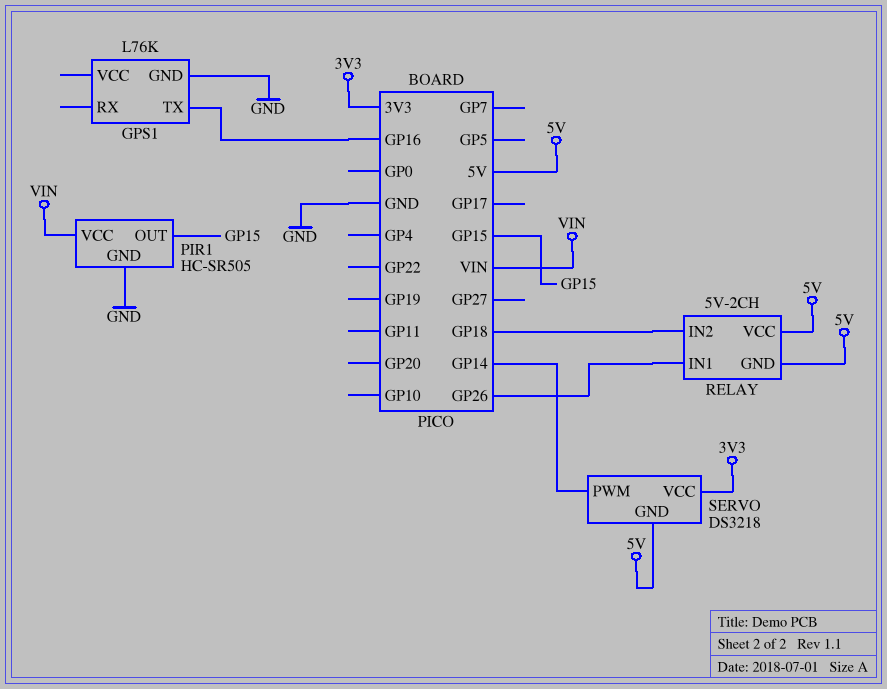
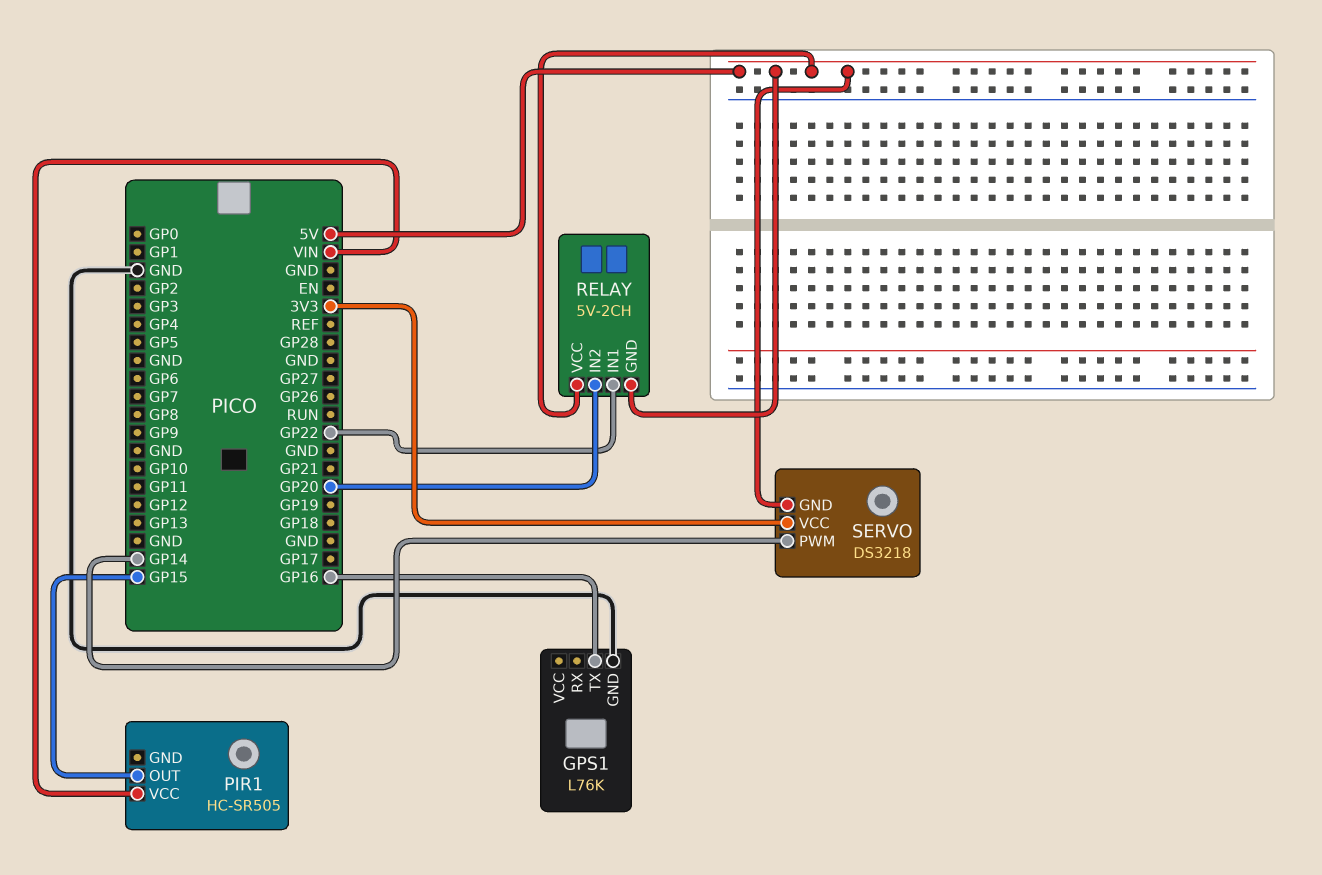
PIR1 pin GND: GND -> none
RELAY pin IN1: GP26 -> GP22
RELAY pin IN2: GP18 -> GP20

